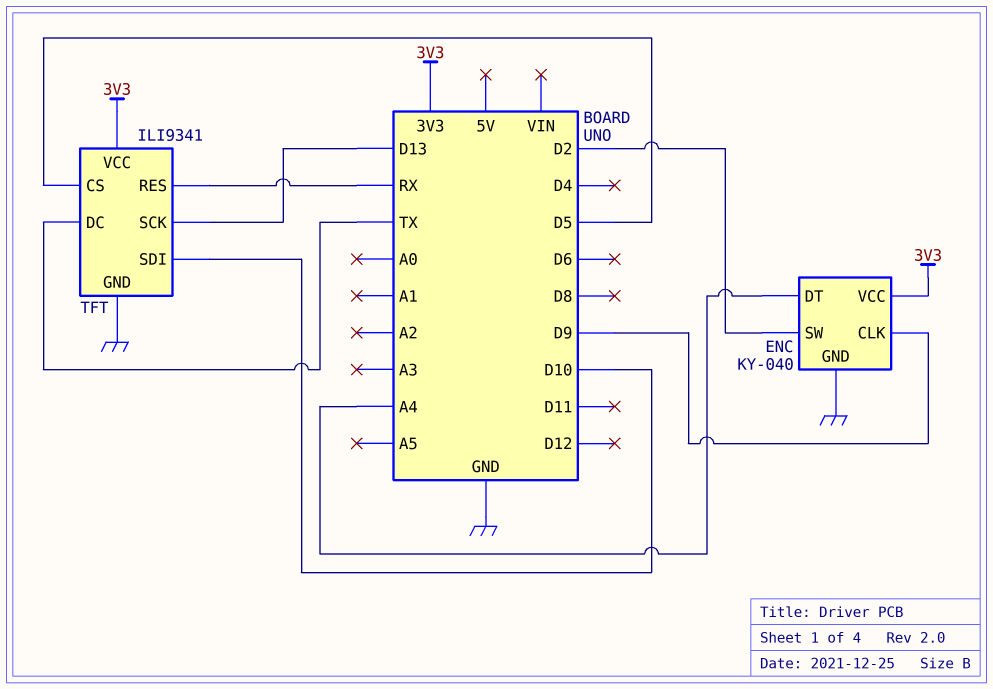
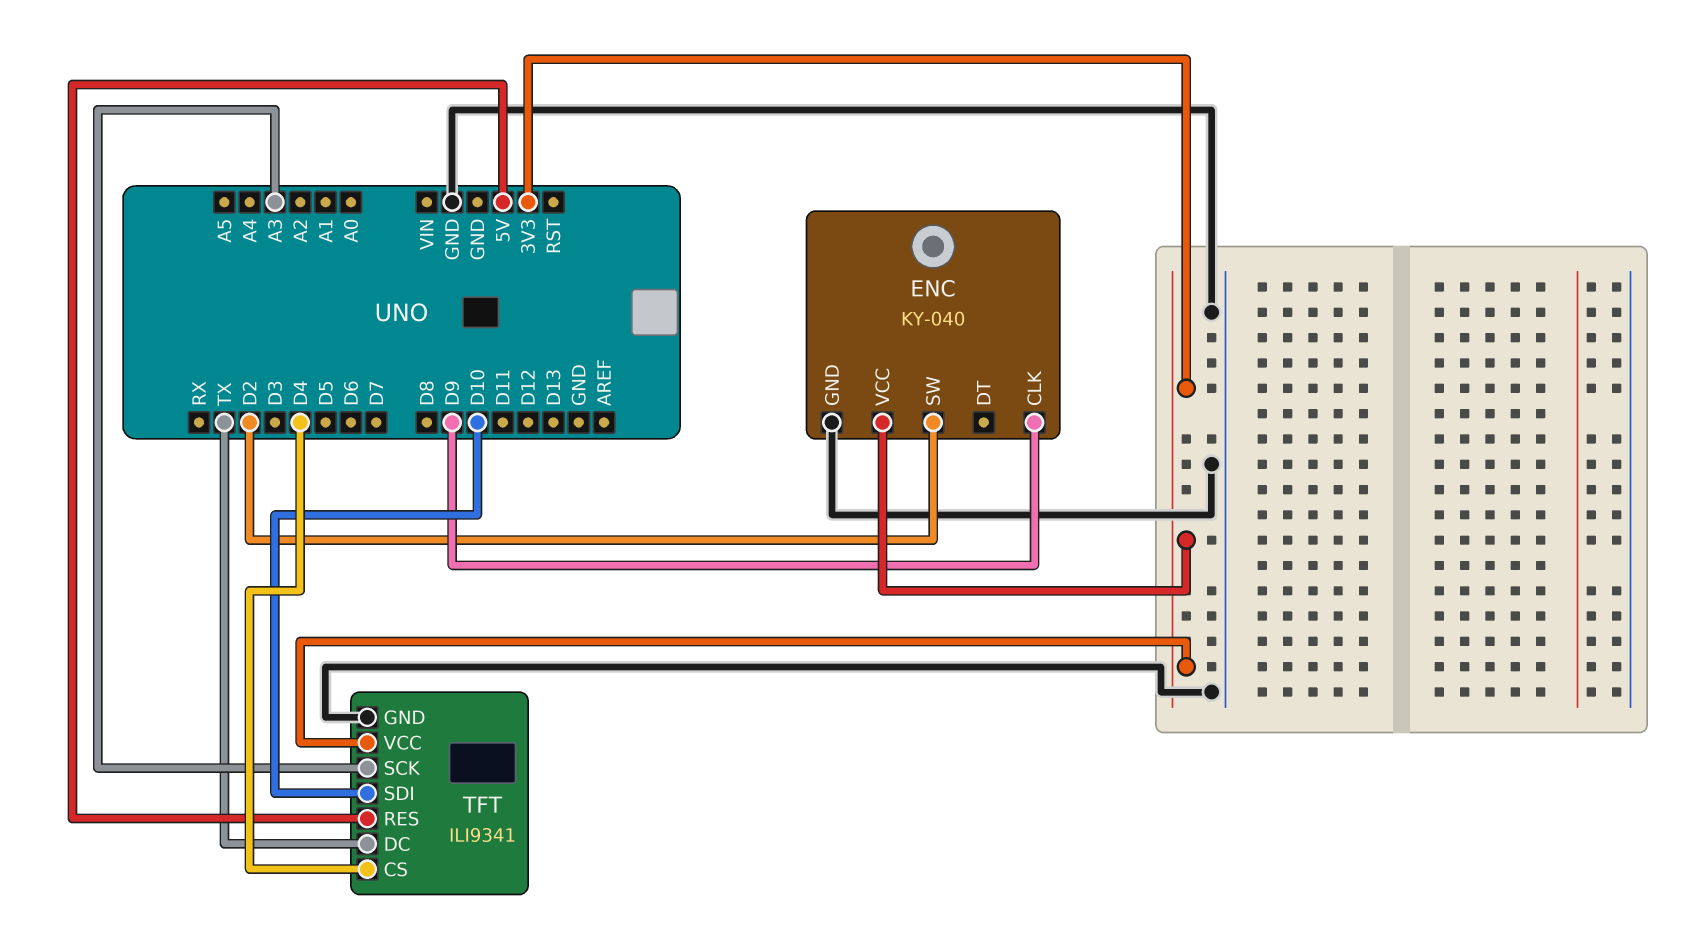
ENC pin DT: A4 -> none
TFT pin CS: D5 -> D4
TFT pin RES: RX -> 5V
TFT pin SCK: D13 -> A3

